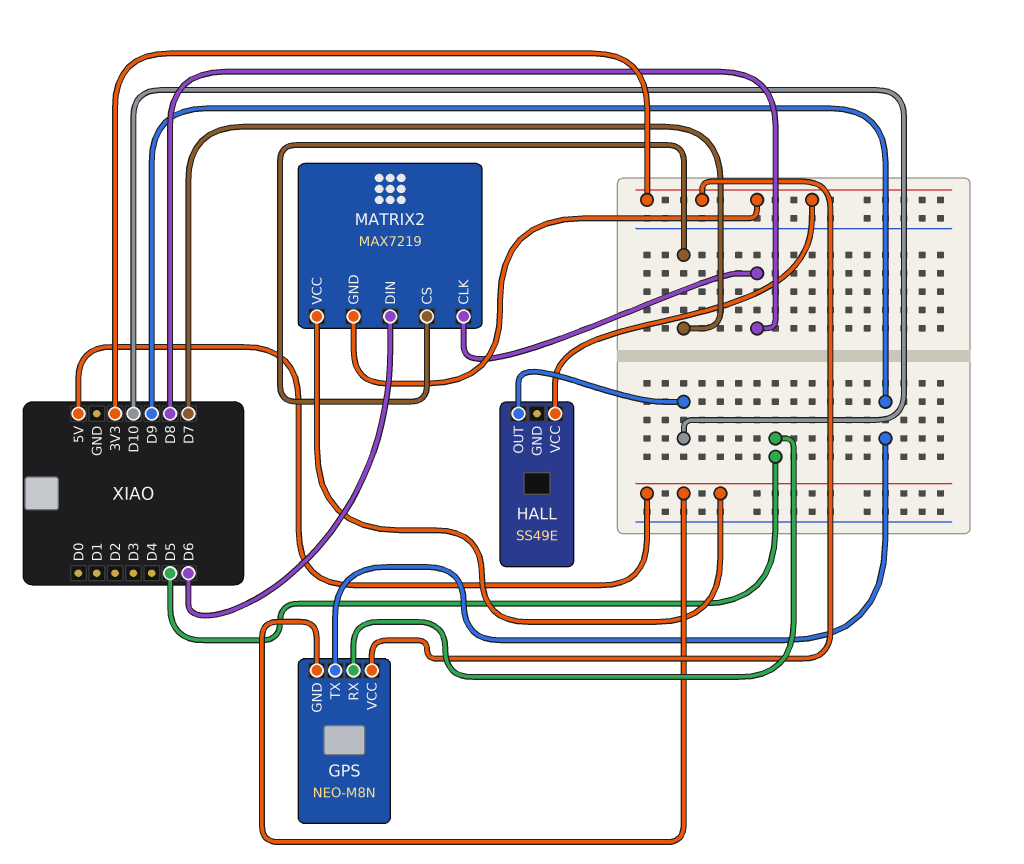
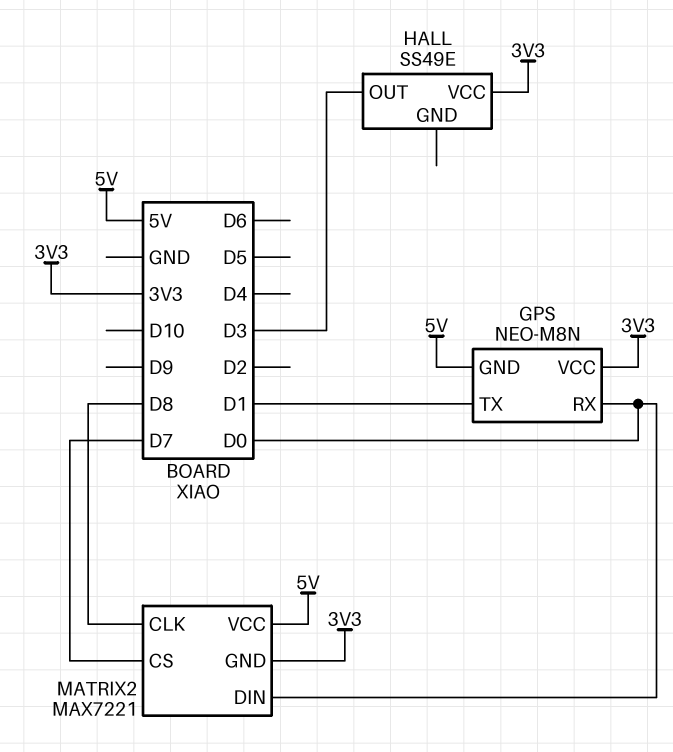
GPS pin RX: D5 -> D0
GPS pin TX: D9 -> D1
HALL pin OUT: D10 -> D3
MATRIX2: MAX7219 -> MAX7221
MATRIX2 pin DIN: D6 -> D0

